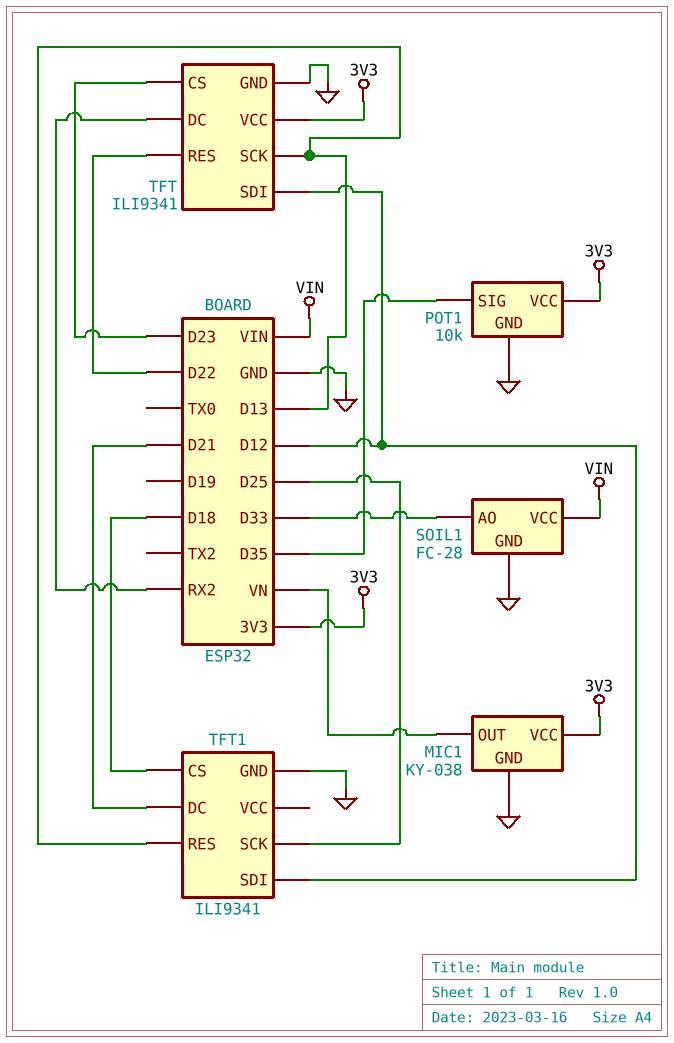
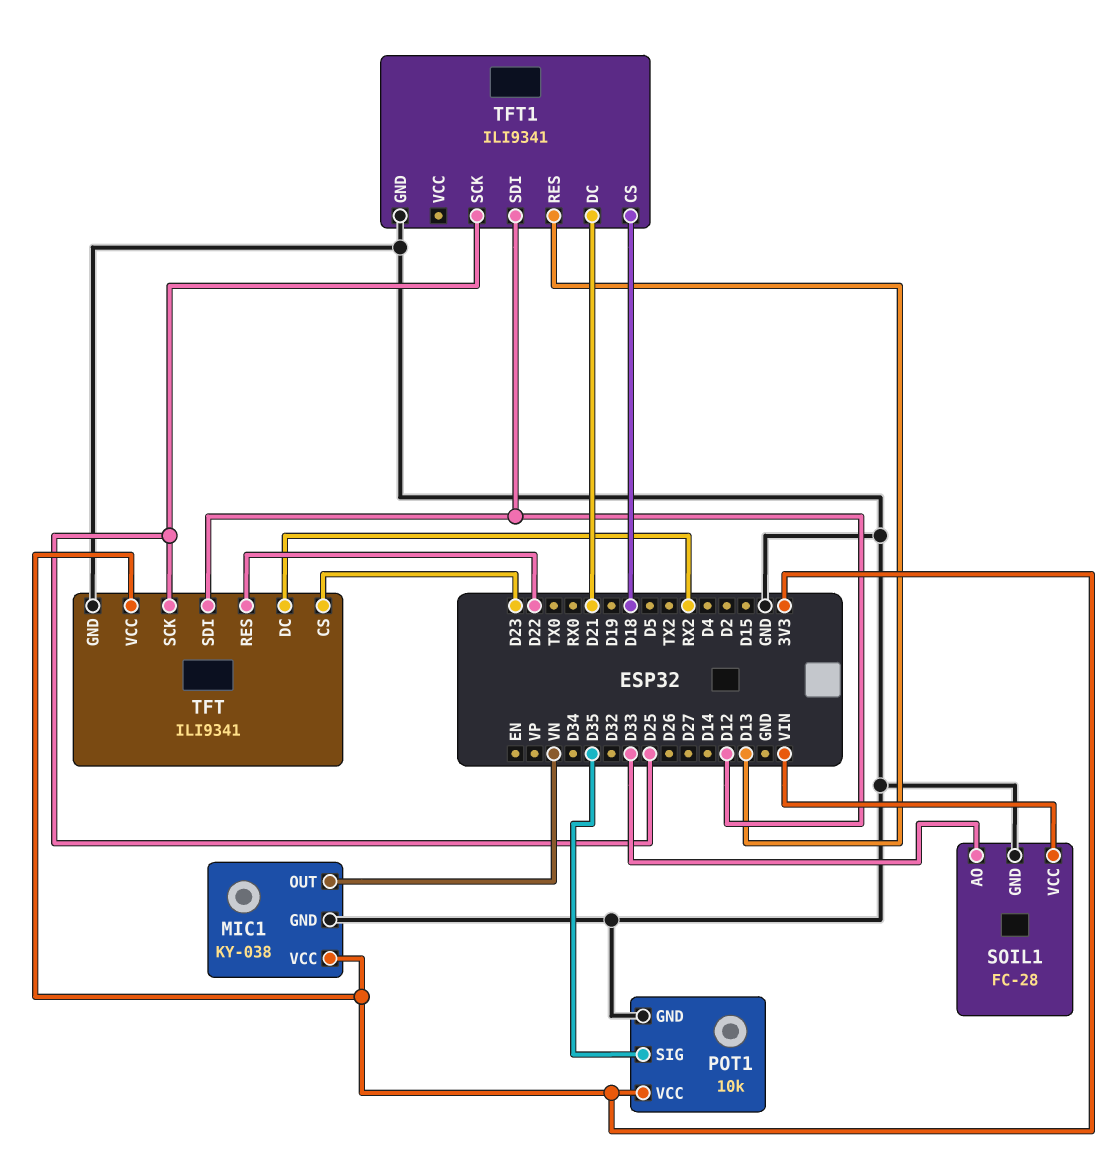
TFT pin SCK: D13 -> D25

